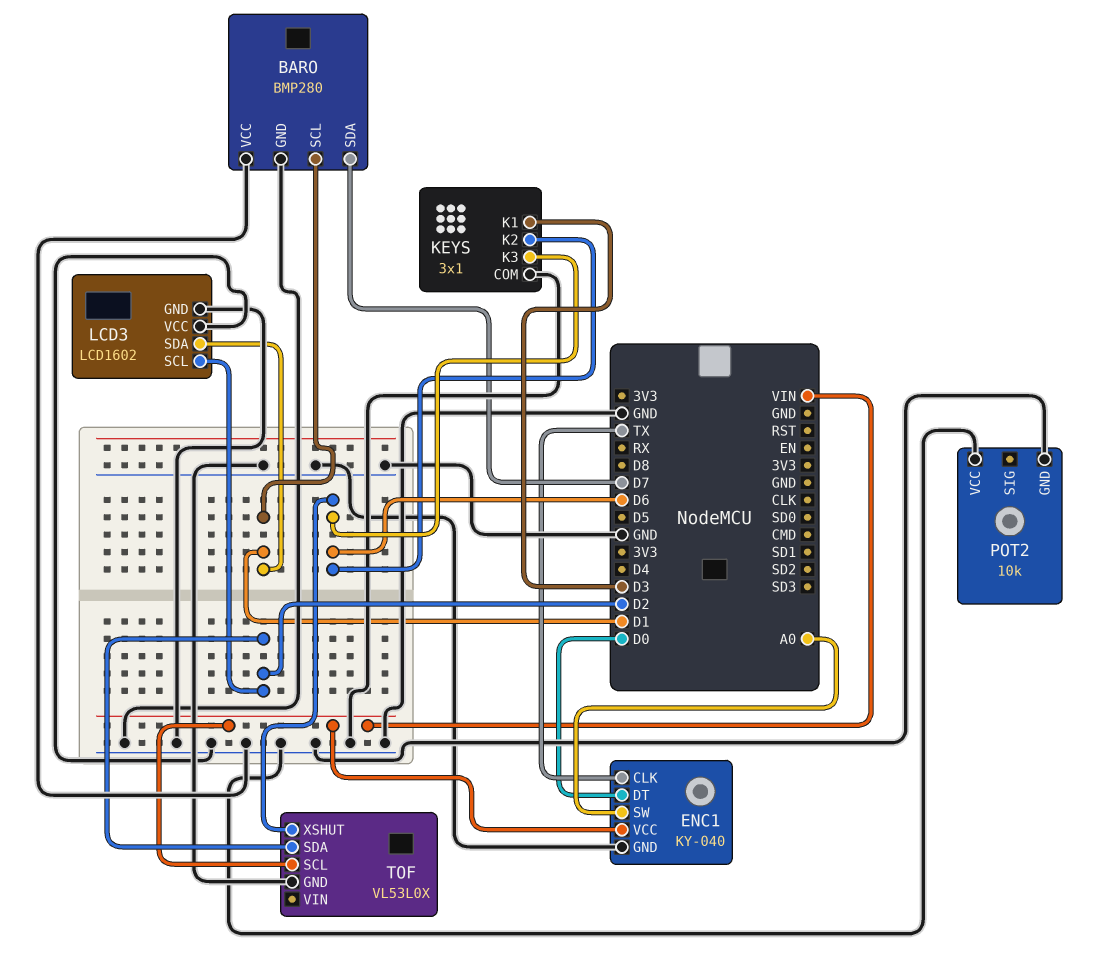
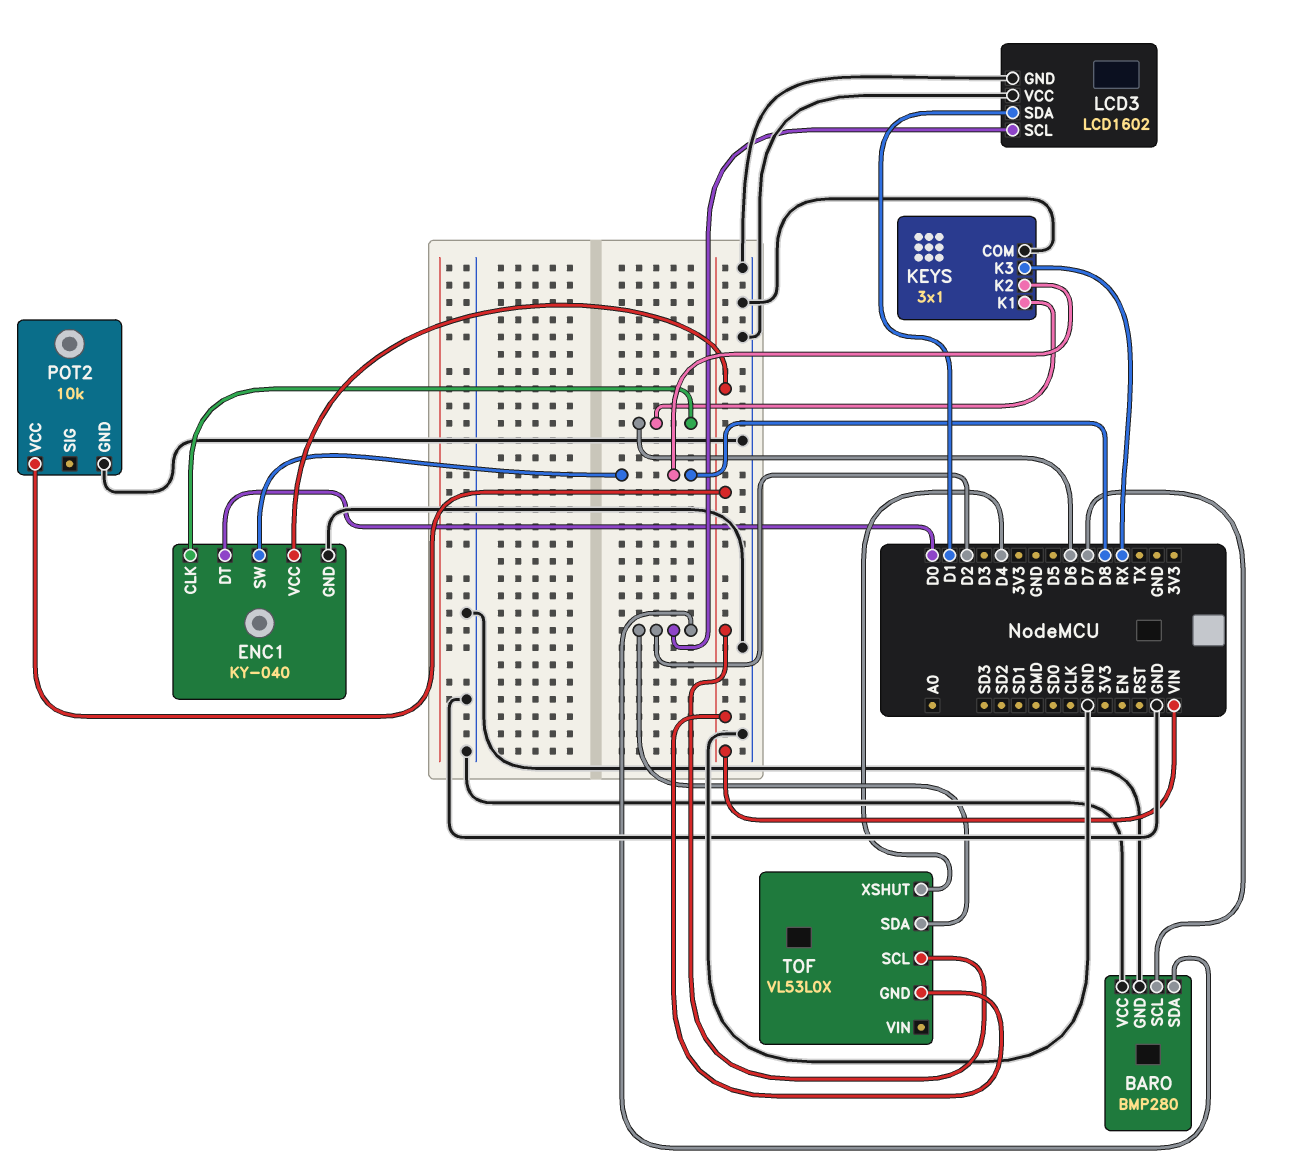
BARO pin SCL: D1 -> D7
BARO pin SDA: D7 -> D2
ENC1 pin CLK: TX -> D6
ENC1 pin SW: A0 -> D8
KEYS pin K1: D3 -> D6
KEYS pin K2: D6 -> D8
KEYS pin K3: D6 -> RX
POT2 pin VCC: GND -> VIN
TOF pin GND: GND -> VIN
TOF pin XSHUT: D6 -> D4

